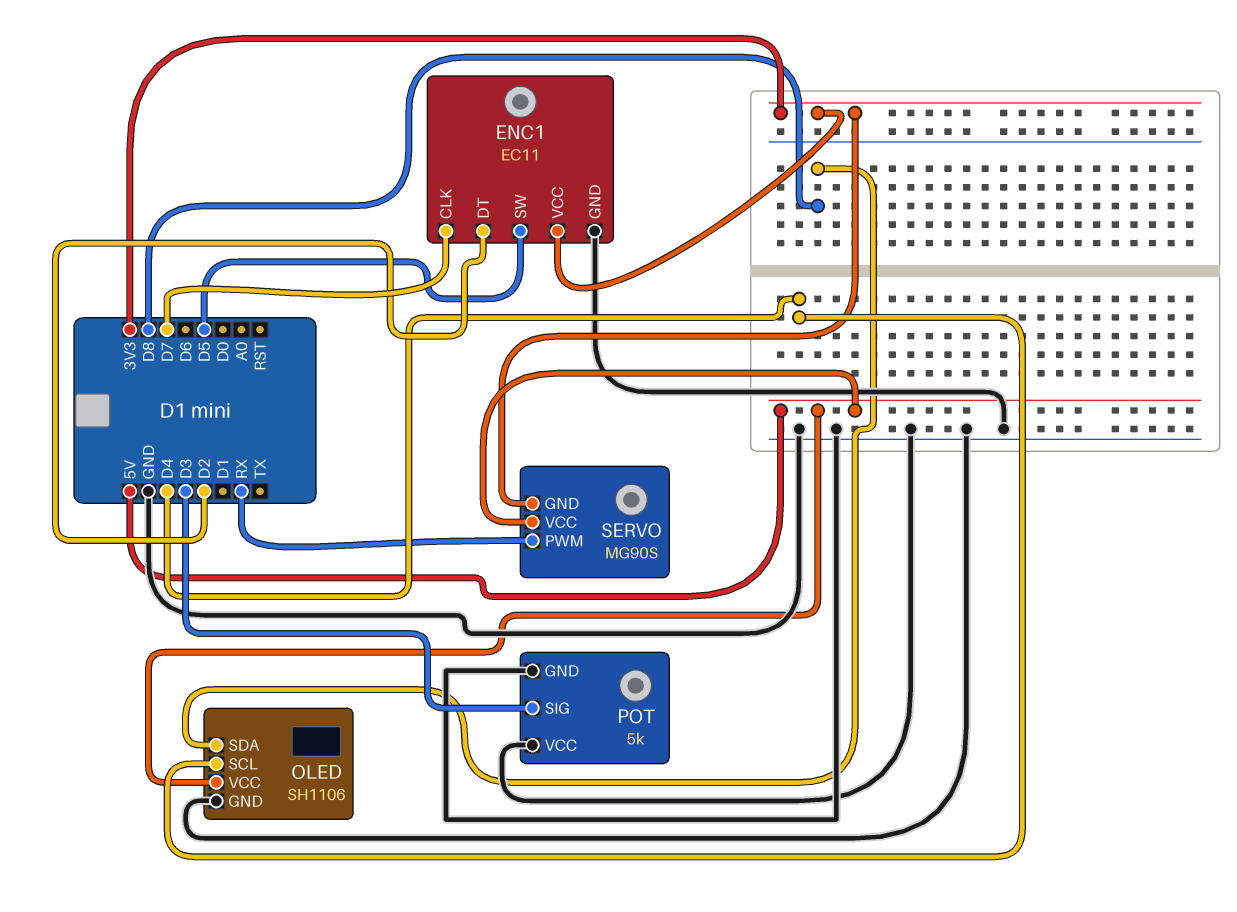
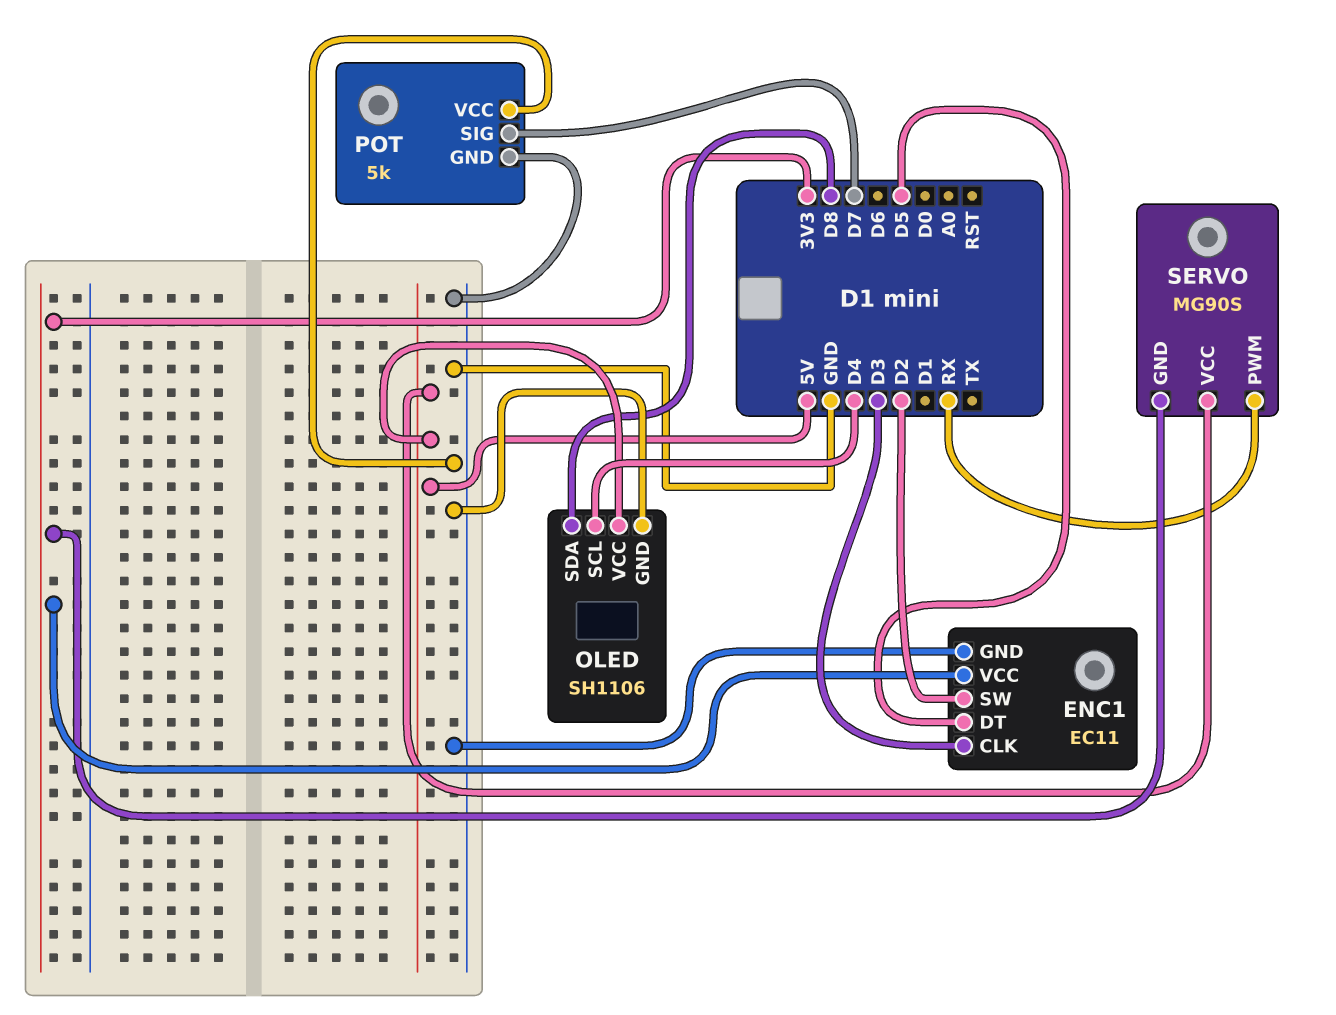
ENC1 pin CLK: D7 -> D3
ENC1 pin DT: D2 -> D5
ENC1 pin SW: D5 -> D2
POT pin SIG: D3 -> D7

